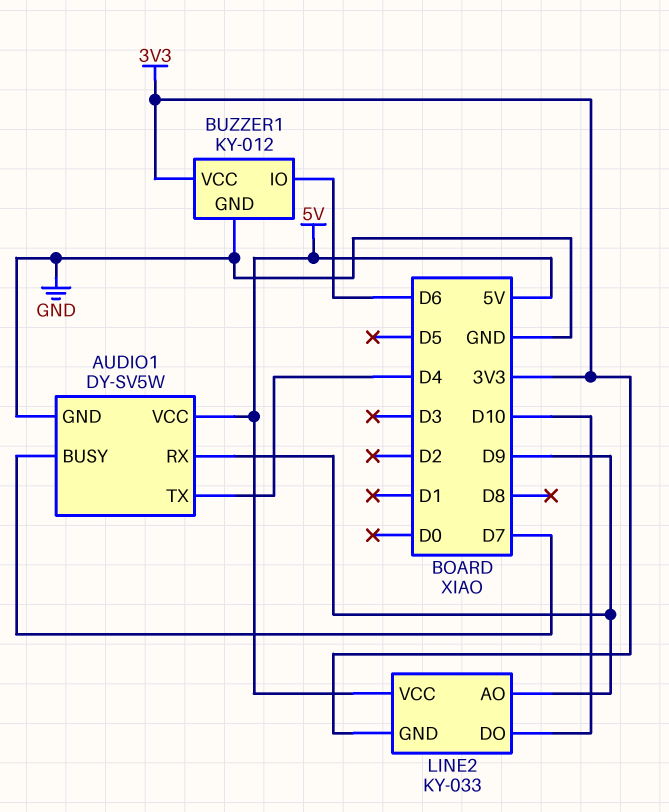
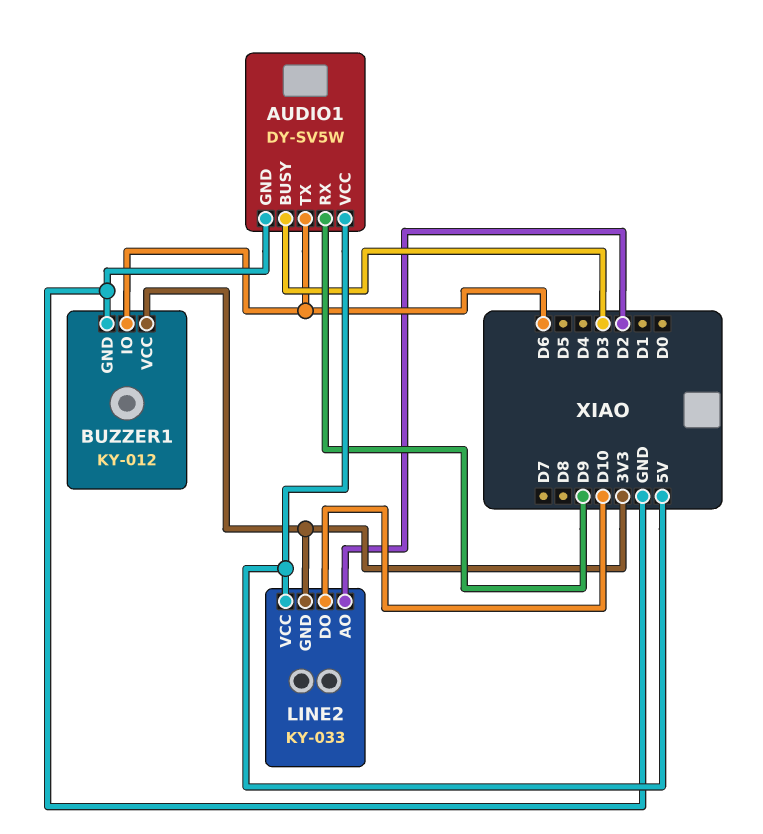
AUDIO1 pin BUSY: D7 -> D3
AUDIO1 pin TX: D4 -> D6
LINE2 pin AO: D9 -> D2

